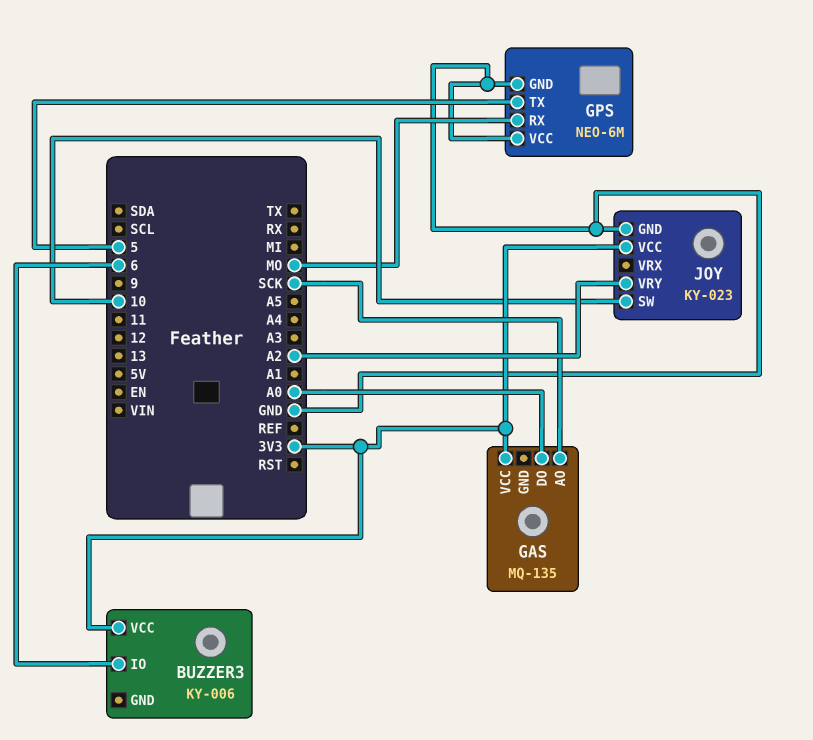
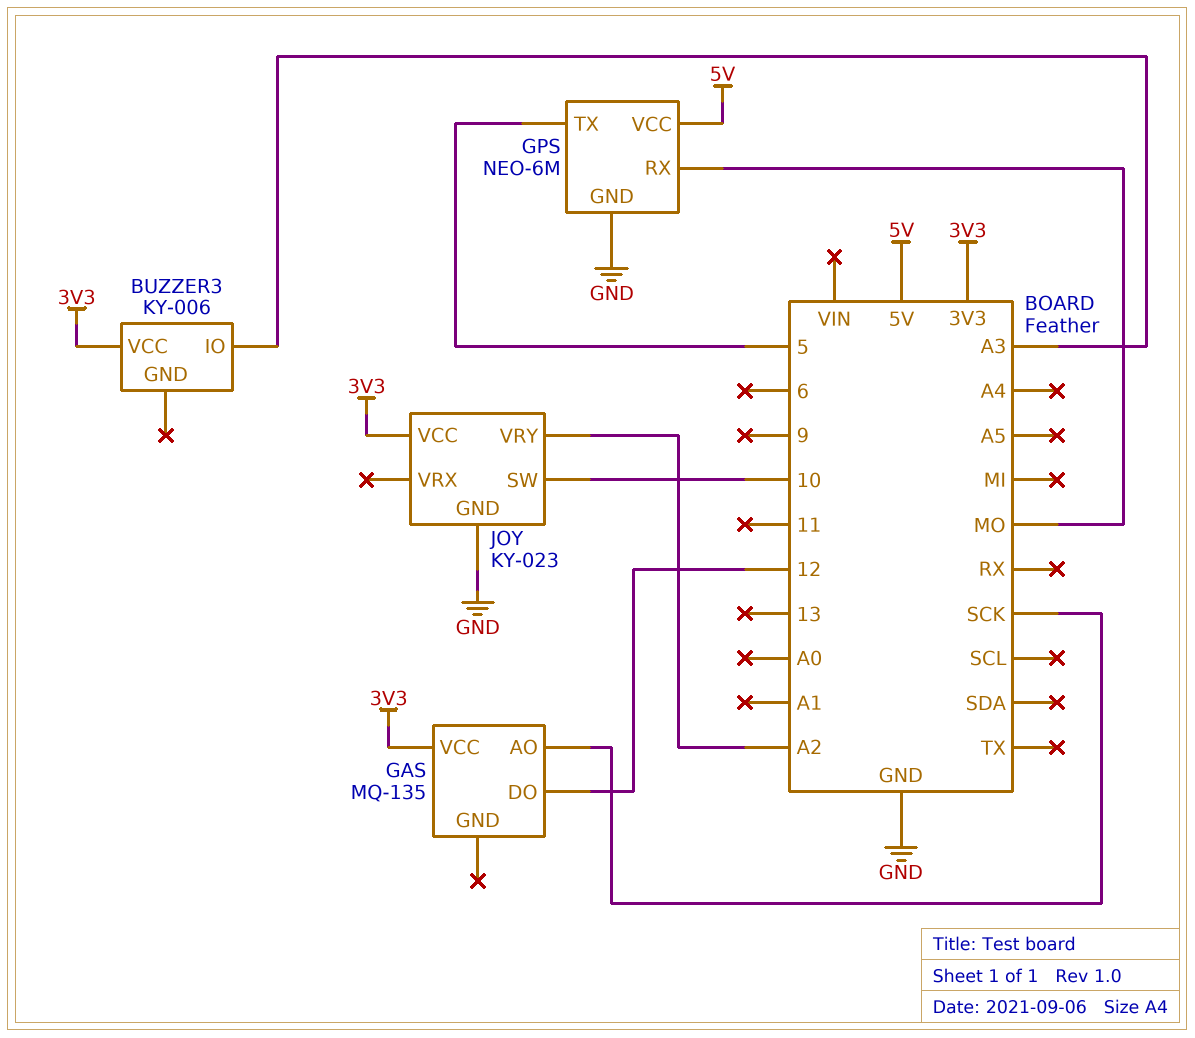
BUZZER3 pin IO: 6 -> A3
GAS pin DO: A0 -> 12
GPS pin VCC: GND -> 5V

